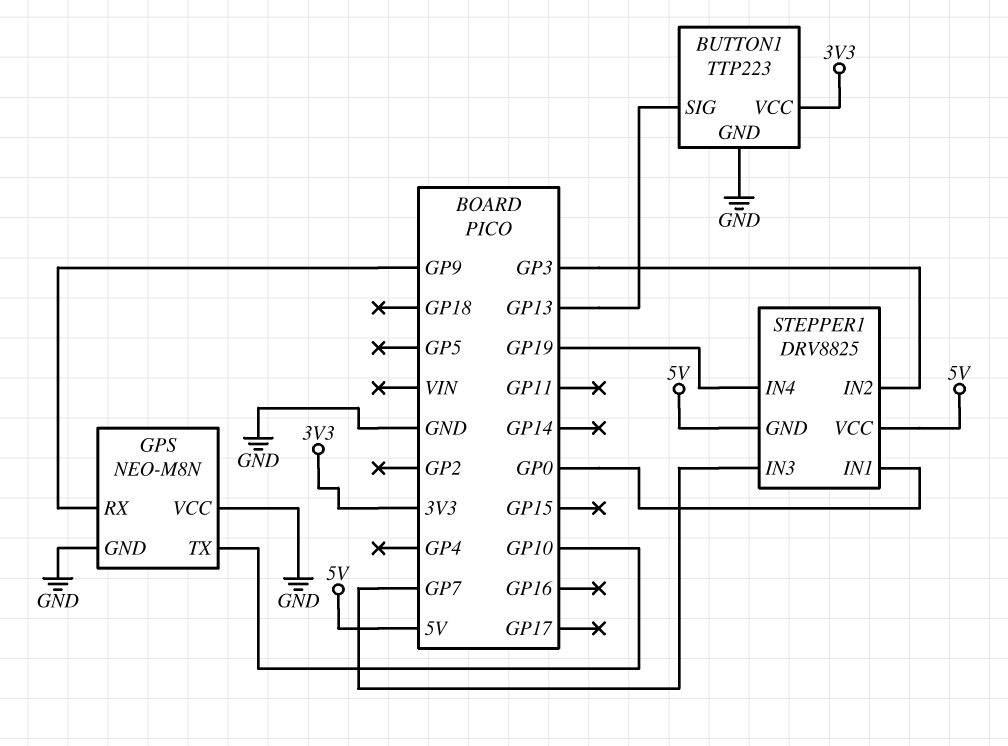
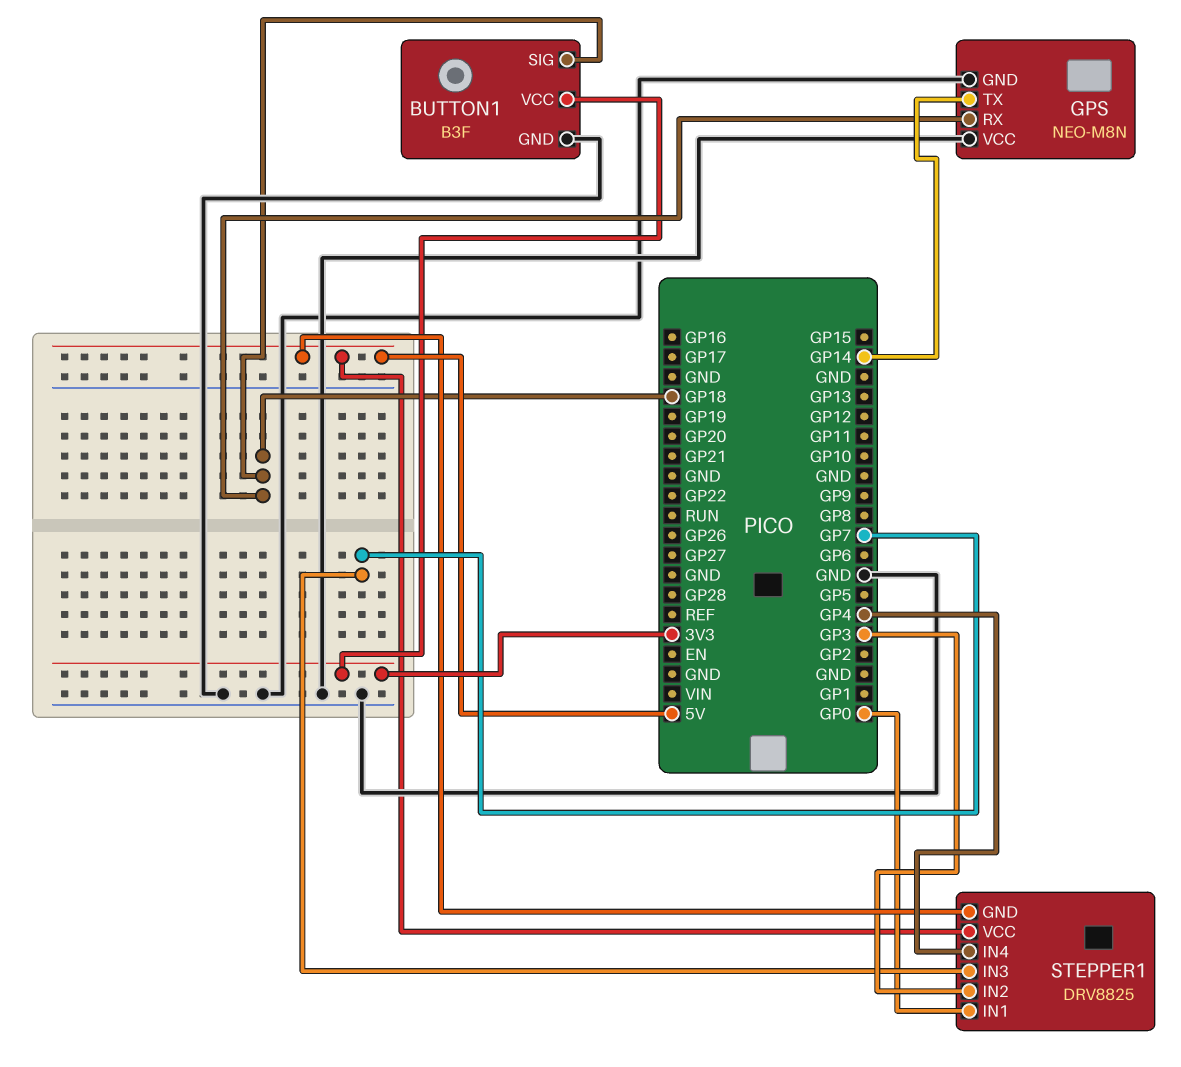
BUTTON1: TTP223 -> B3F
BUTTON1 pin SIG: GP13 -> GP18
GPS pin RX: GP9 -> GP18
GPS pin TX: GP10 -> GP14
STEPPER1 pin IN4: GP19 -> GP4

